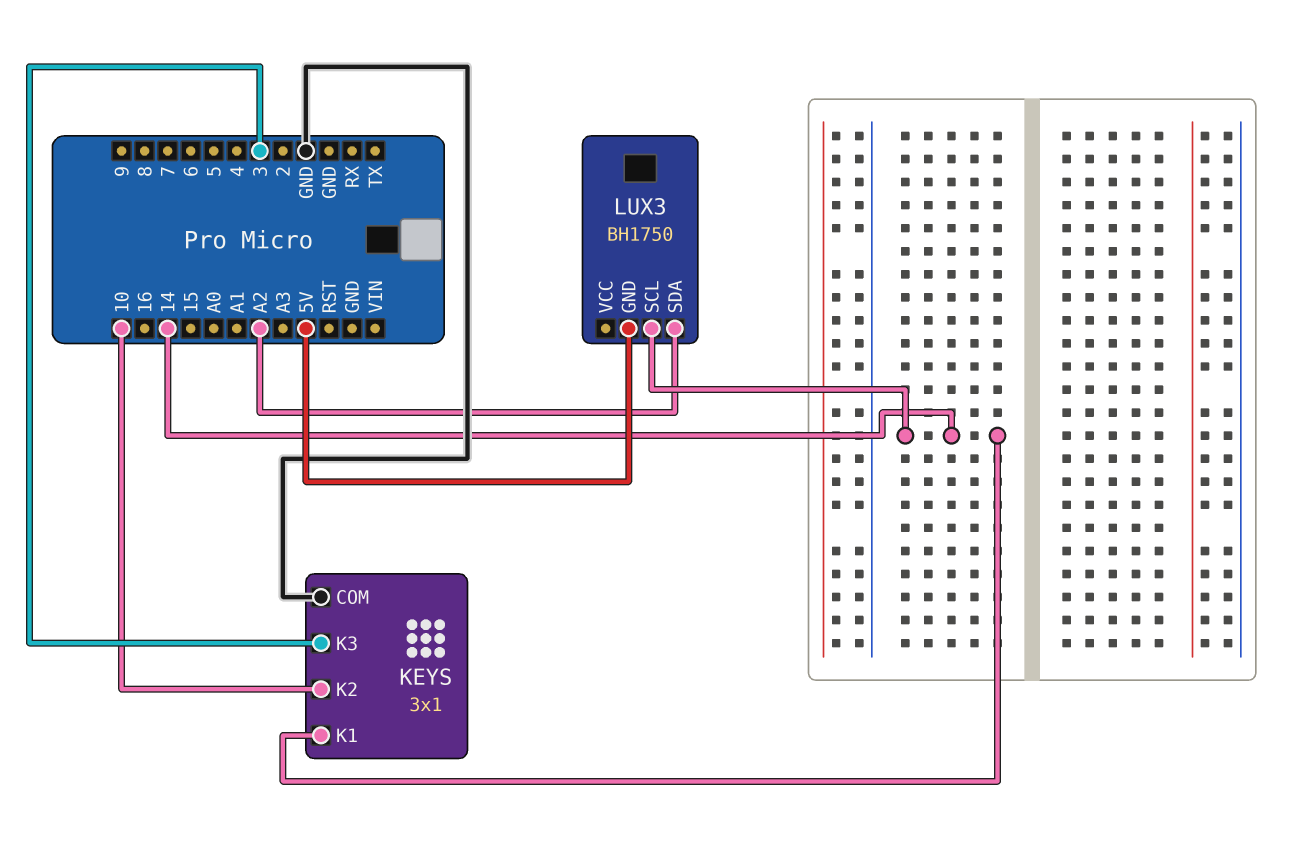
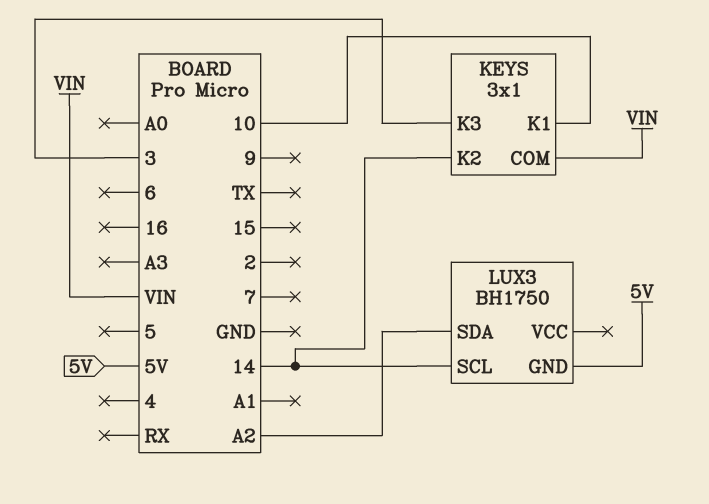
KEYS pin COM: GND -> VIN
KEYS pin K1: 14 -> 10
KEYS pin K2: 10 -> 14

